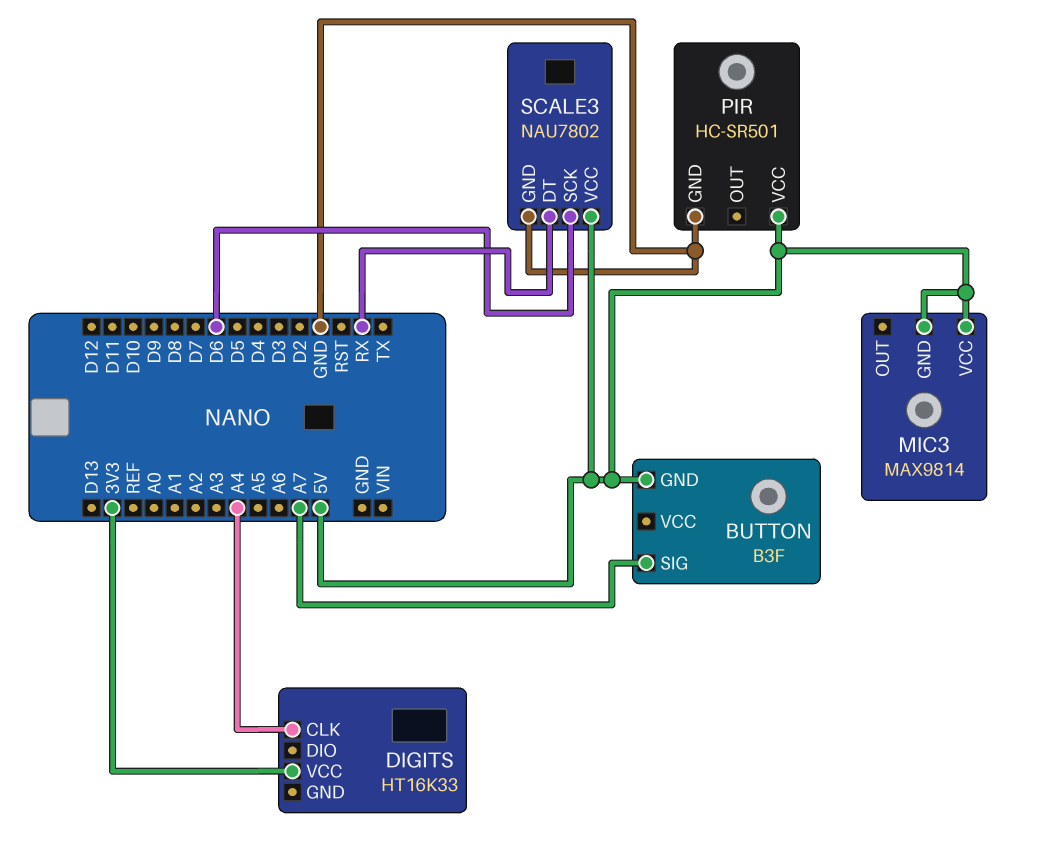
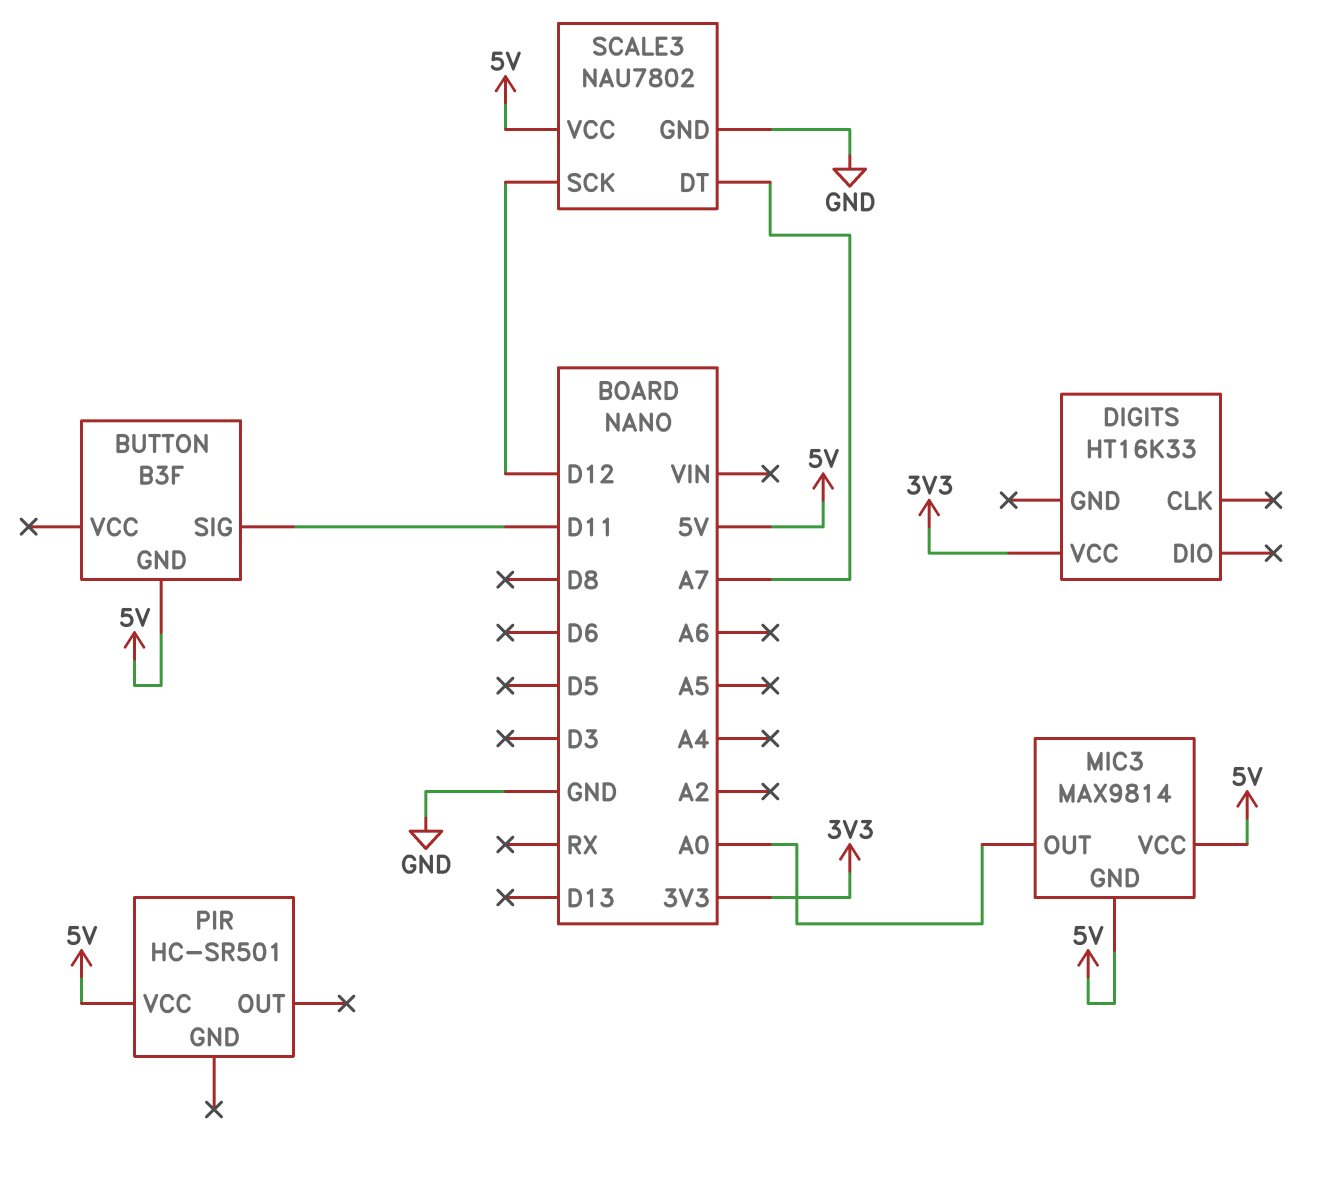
BUTTON pin SIG: A7 -> D11
DIGITS pin CLK: A4 -> none
MIC3 pin OUT: none -> A0
PIR pin GND: GND -> none
SCALE3 pin DT: RX -> A7
SCALE3 pin SCK: D6 -> D12

